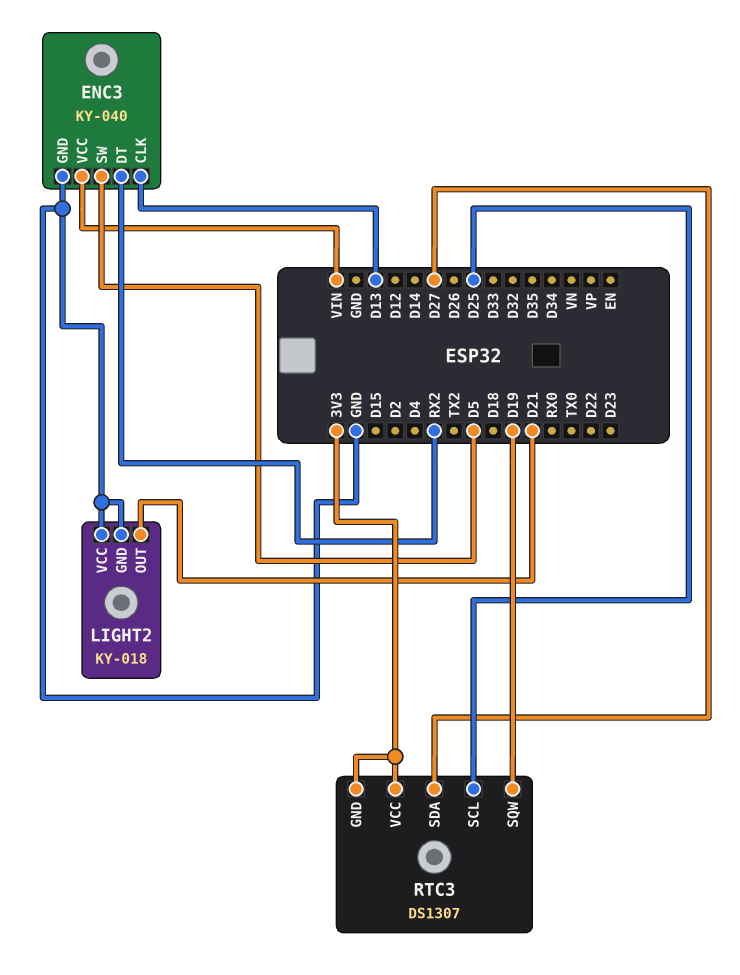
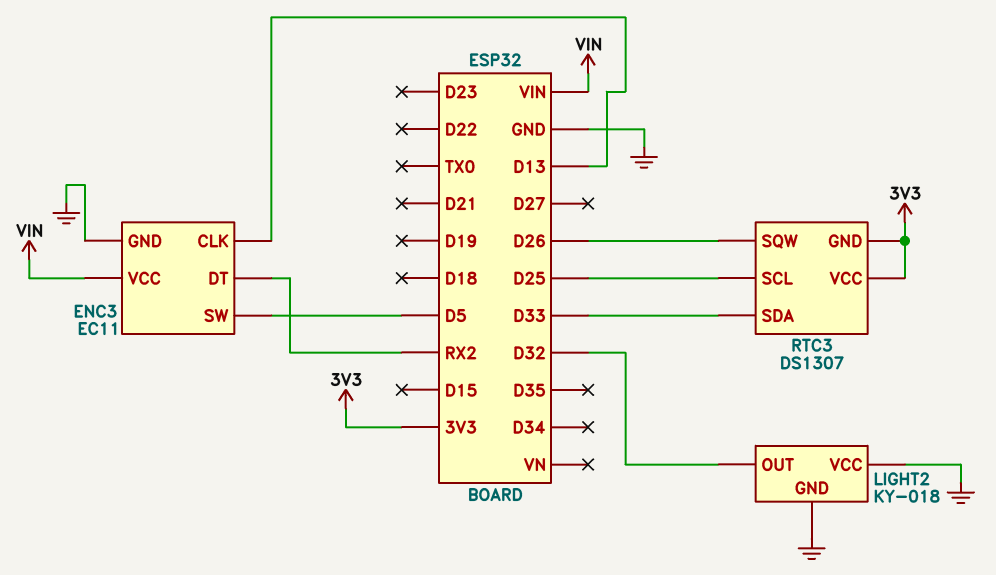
ENC3: KY-040 -> EC11
LIGHT2 pin OUT: D21 -> D32
RTC3 pin SDA: D27 -> D33
RTC3 pin SQW: D19 -> D26

